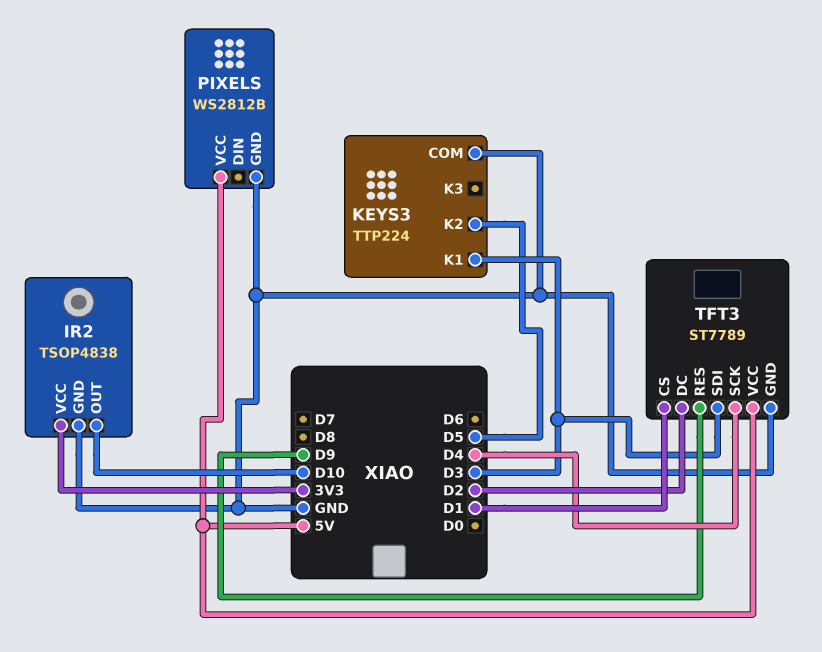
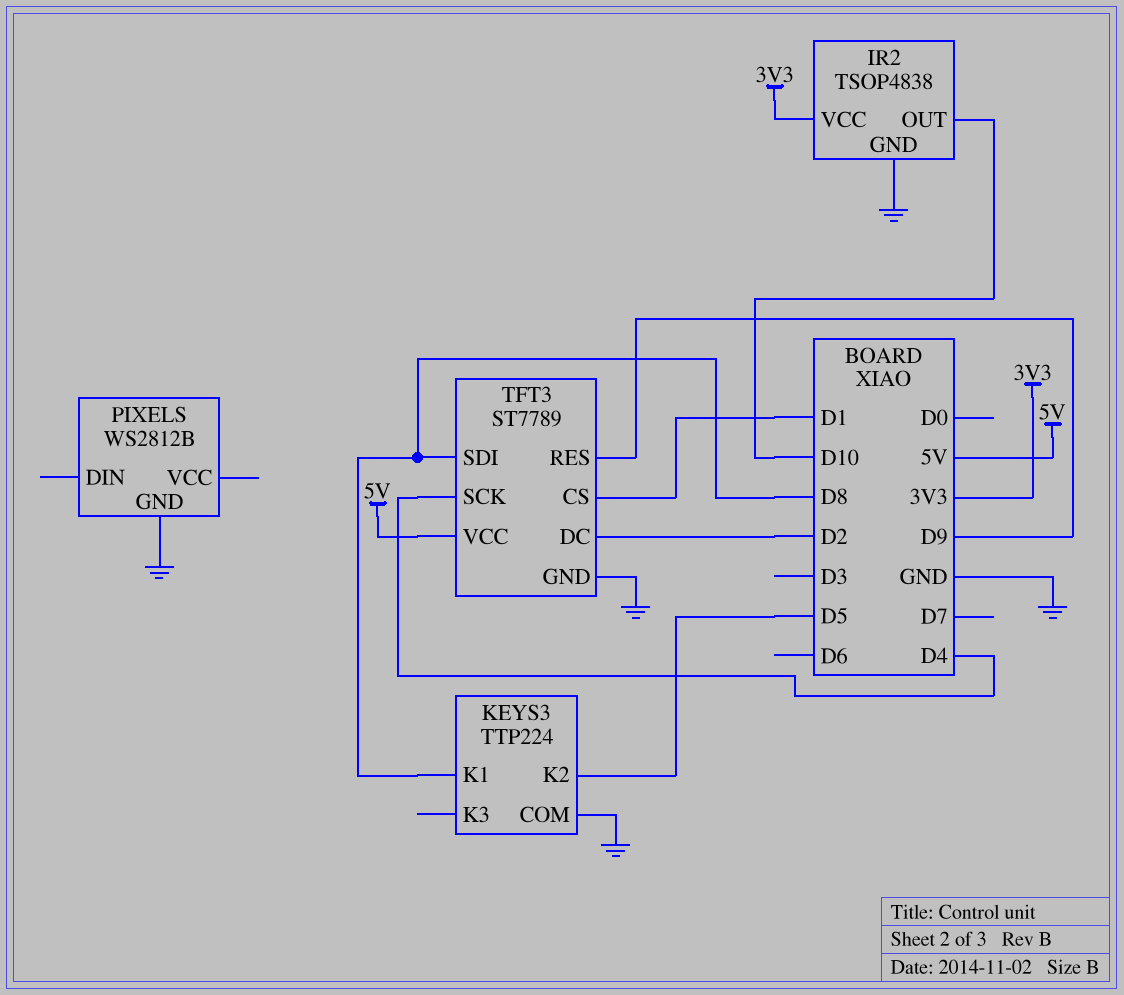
KEYS3 pin K1: D3 -> D8
PIXELS pin VCC: 5V -> none
TFT3 pin SDI: D3 -> D8

